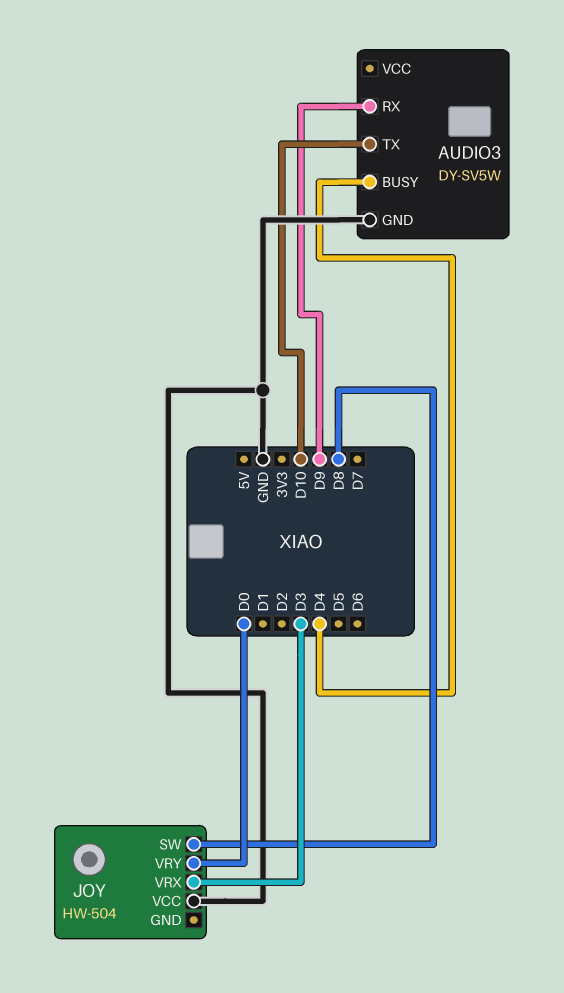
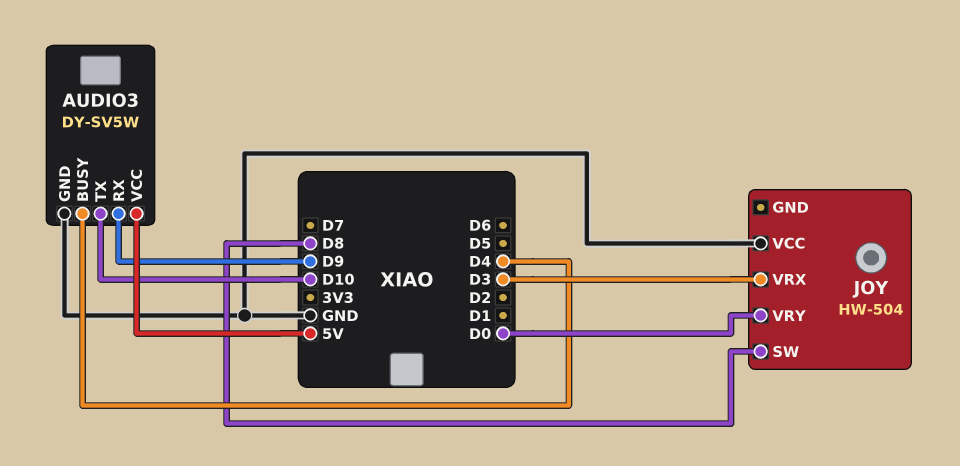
AUDIO3 pin VCC: none -> 5V

